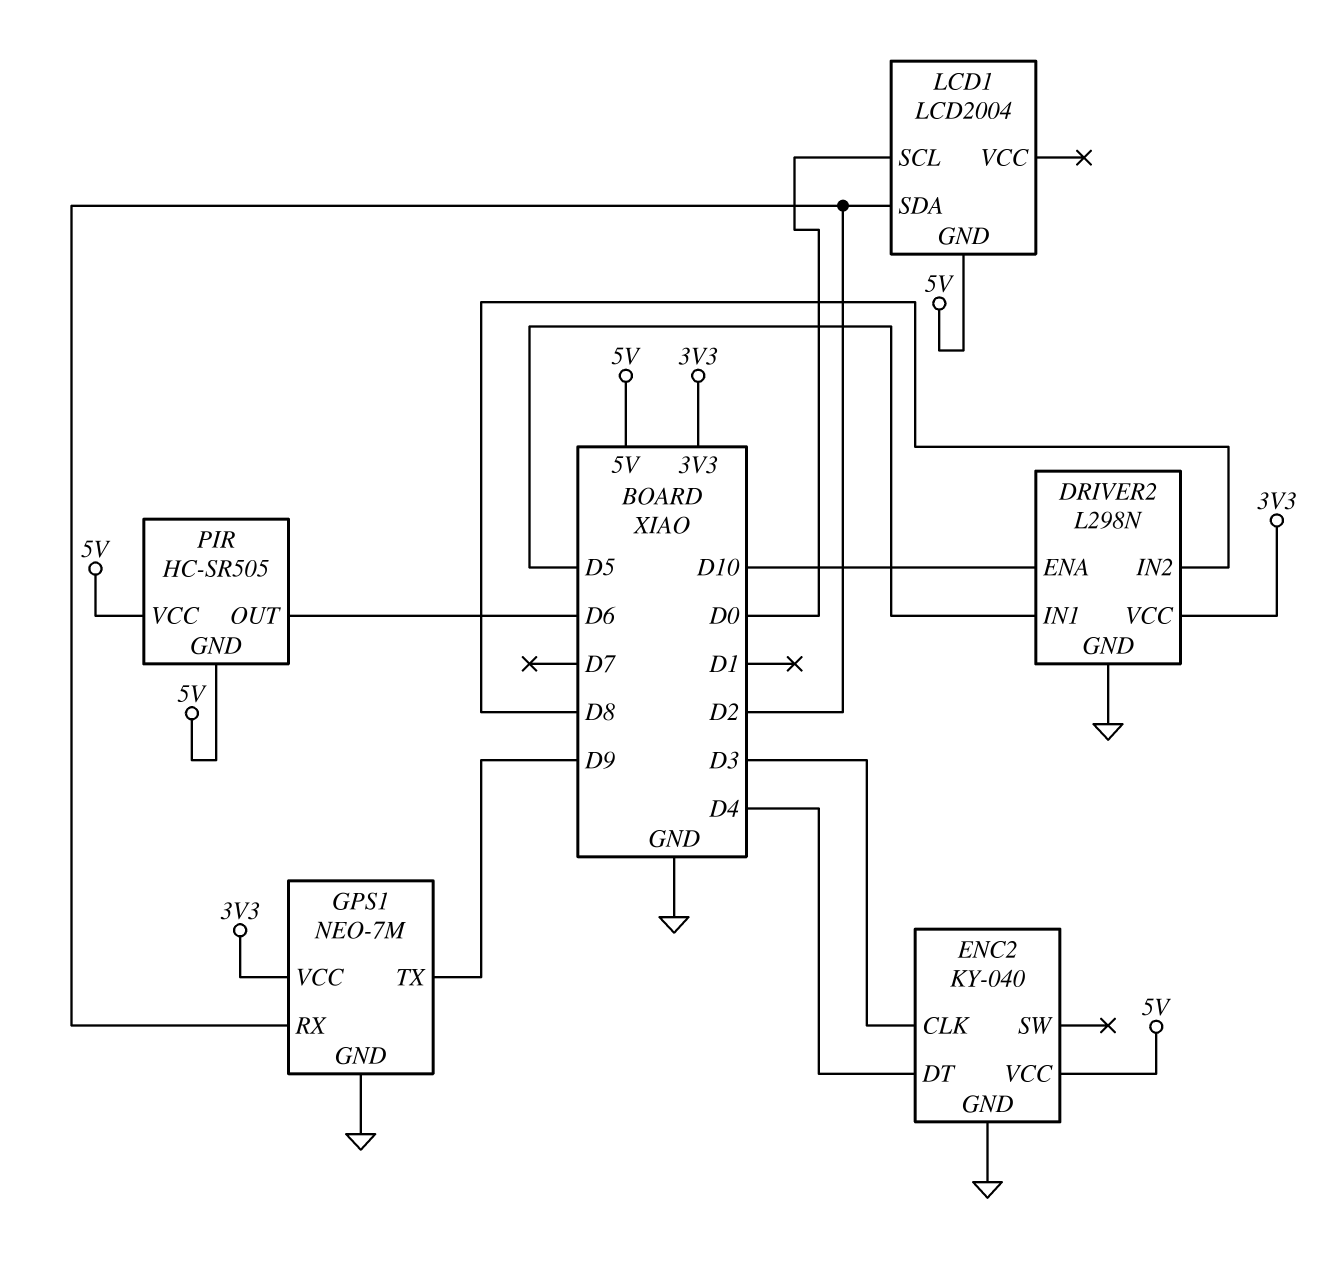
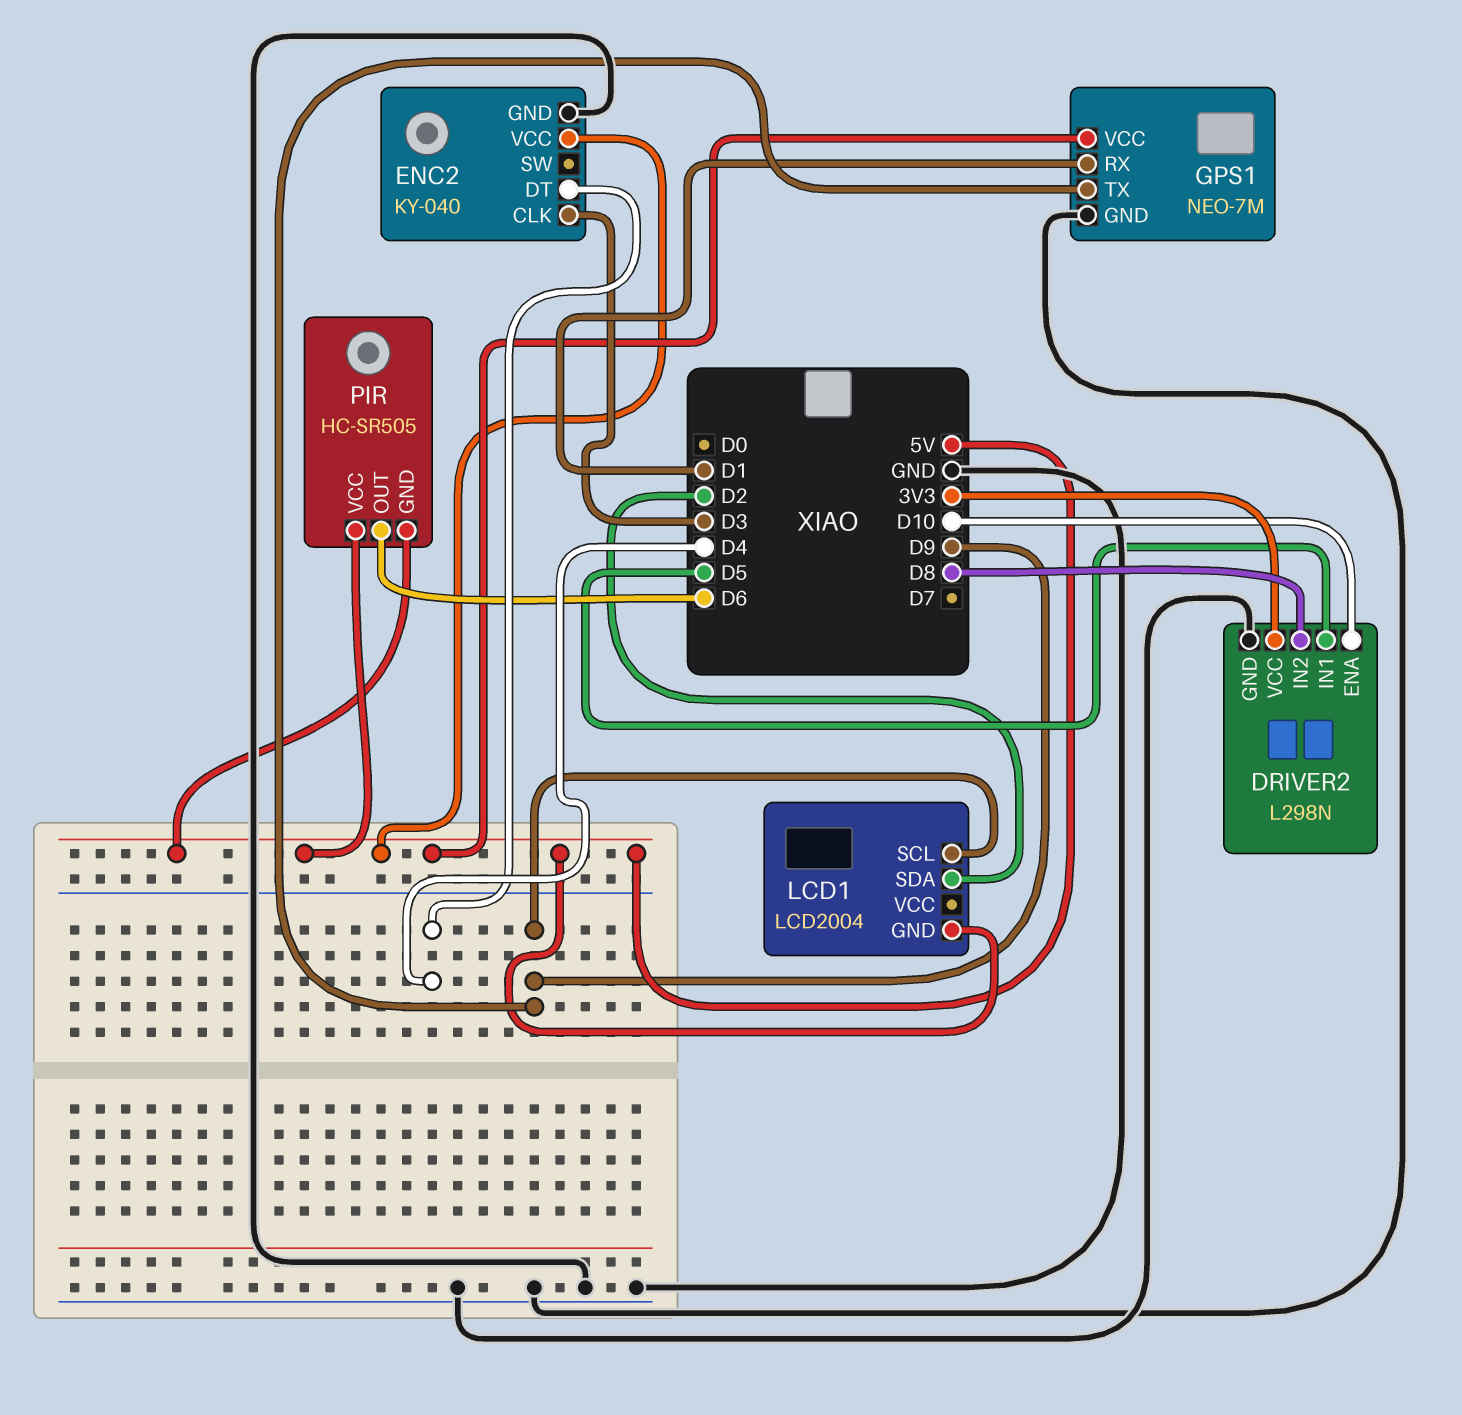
GPS1 pin RX: D2 -> D1
GPS1 pin VCC: 3V3 -> 5V
LCD1 pin SCL: D0 -> D9

